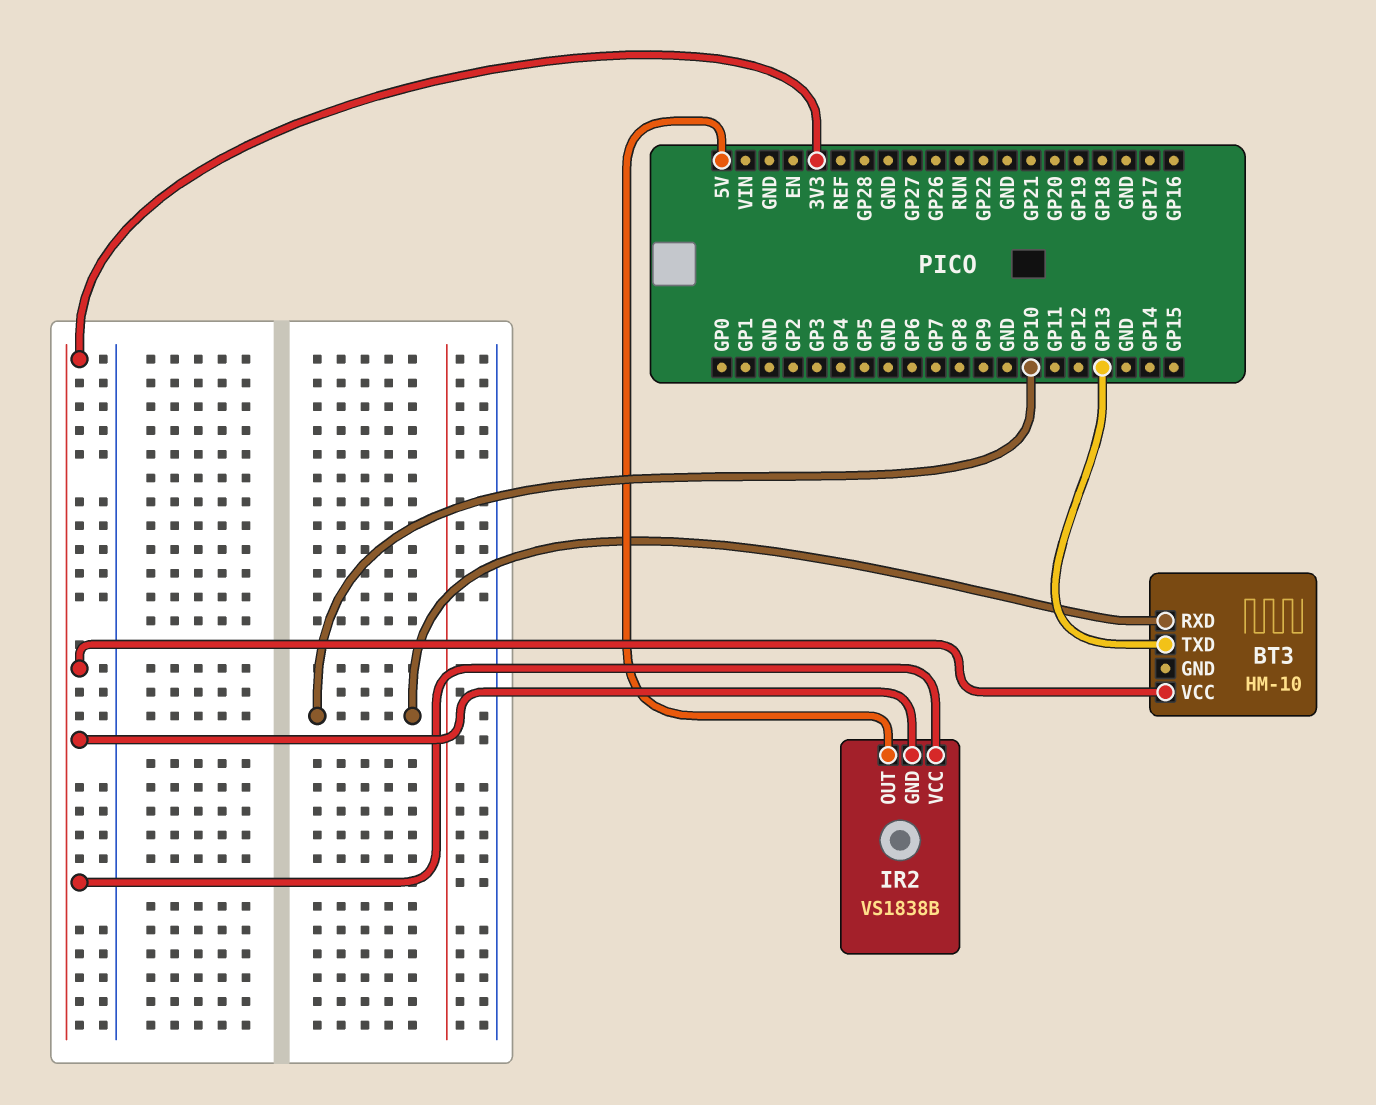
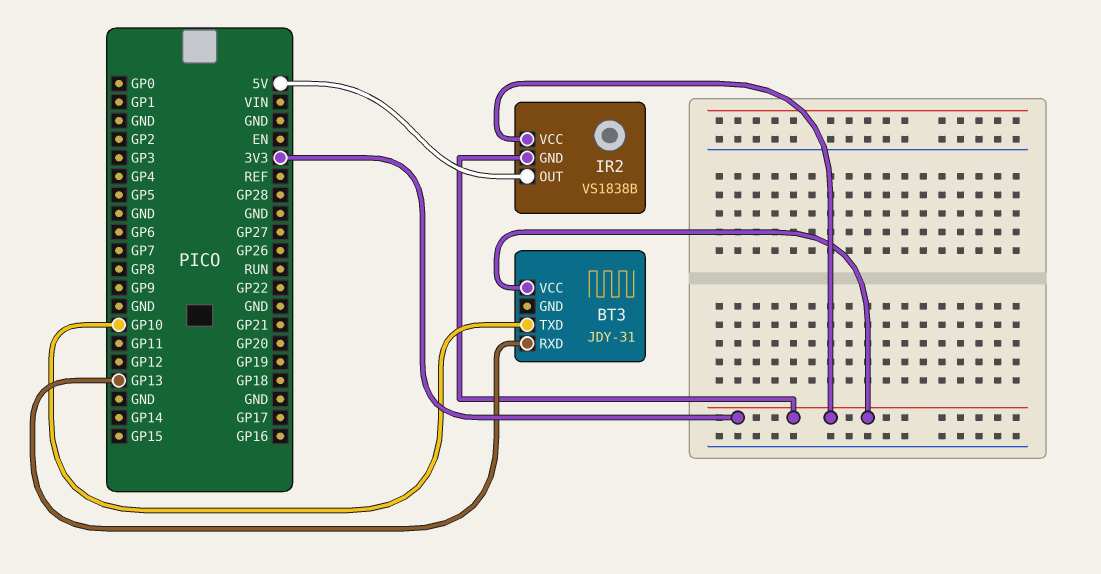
BT3: HM-10 -> JDY-31
BT3 pin RXD: GP10 -> GP13
BT3 pin TXD: GP13 -> GP10

